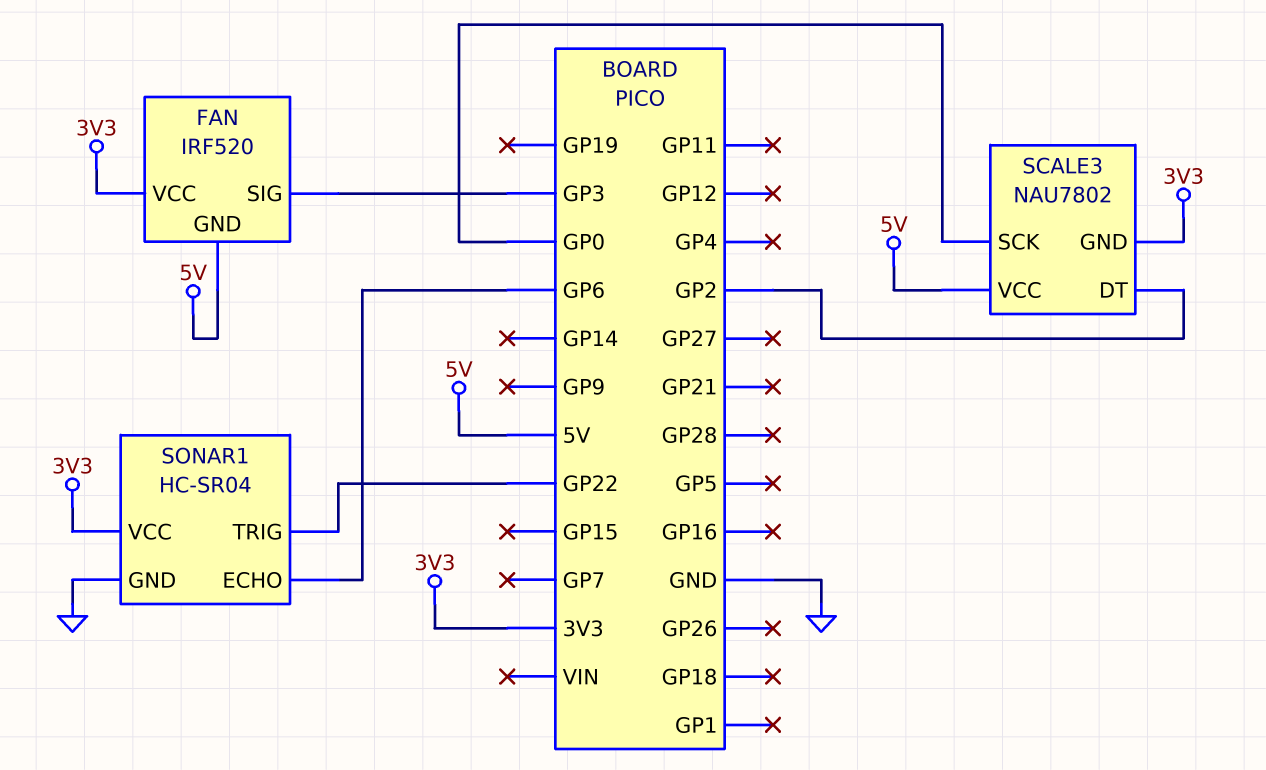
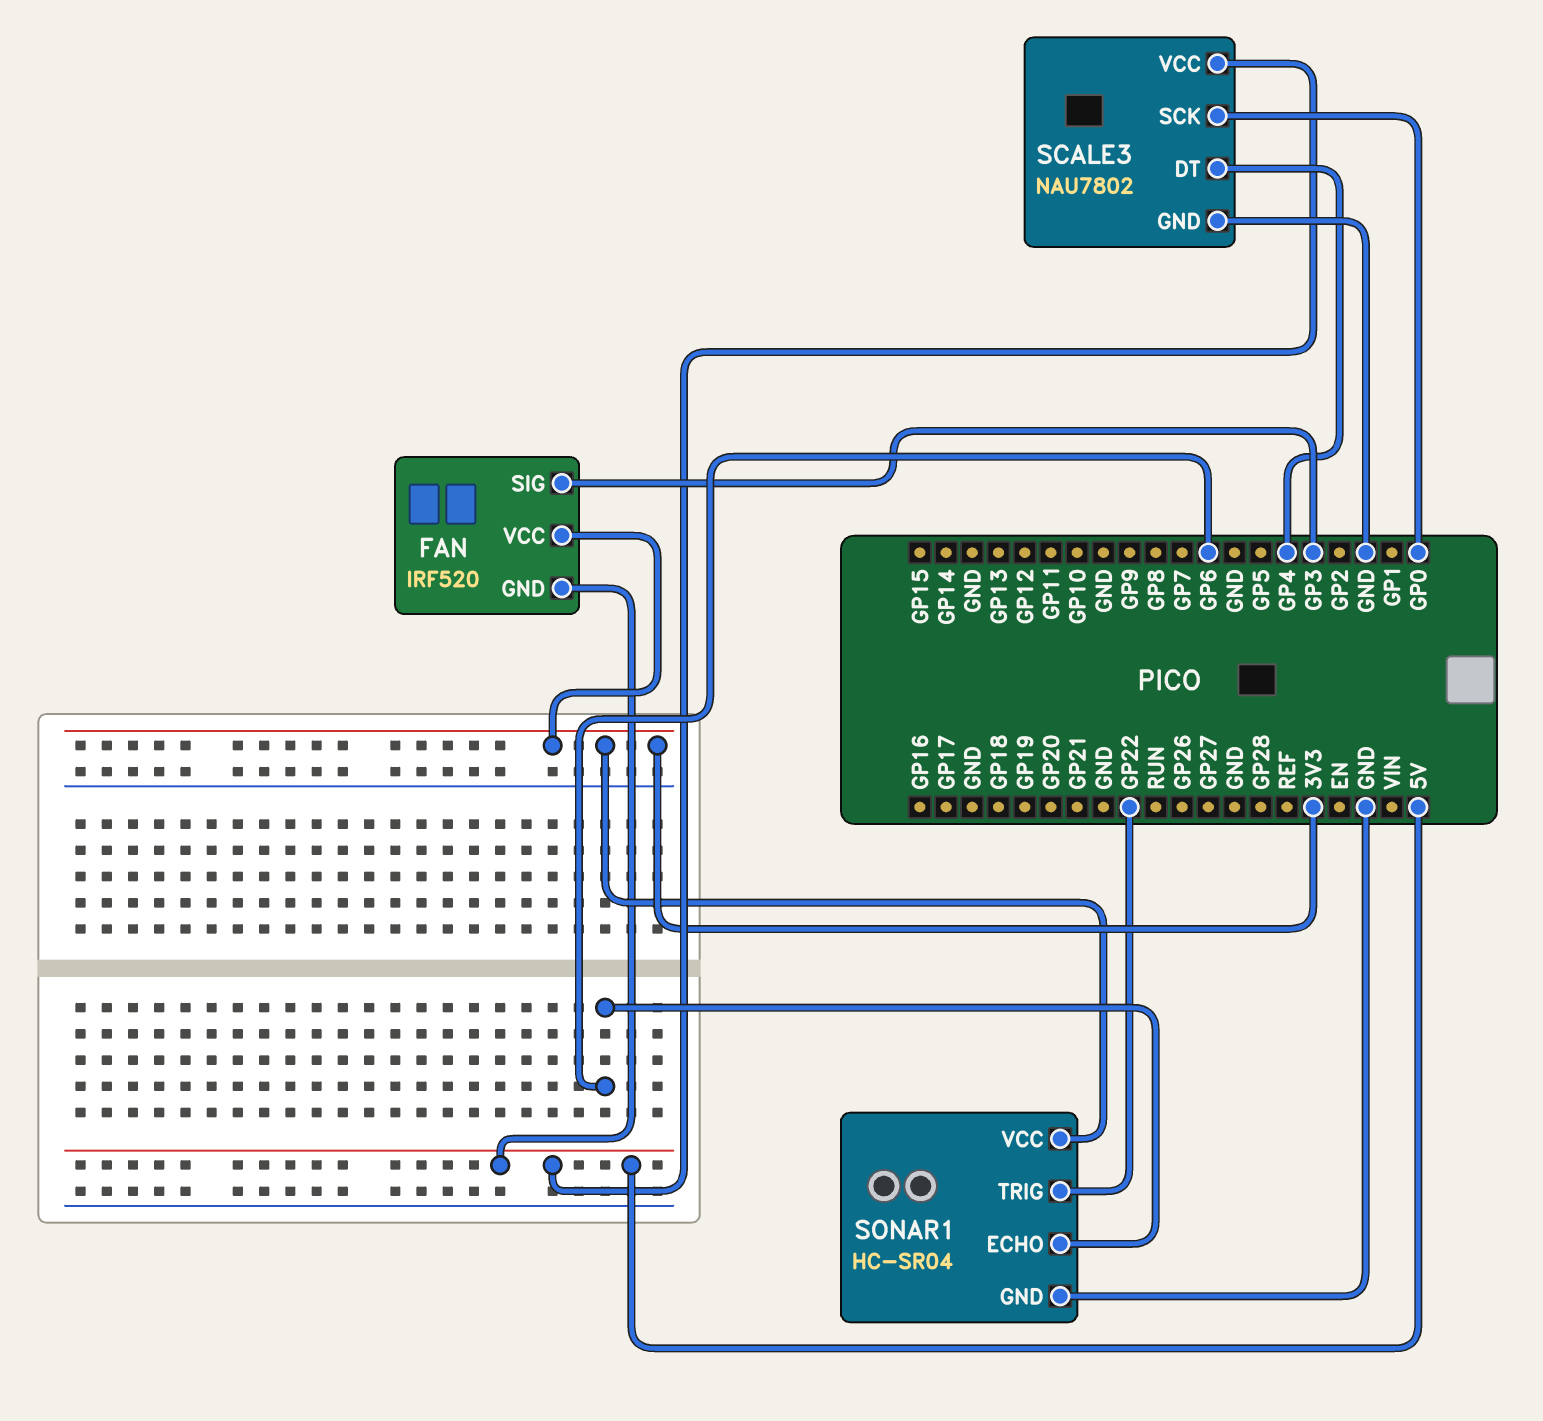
SCALE3 pin DT: GP2 -> GP4
SCALE3 pin GND: 3V3 -> GND

